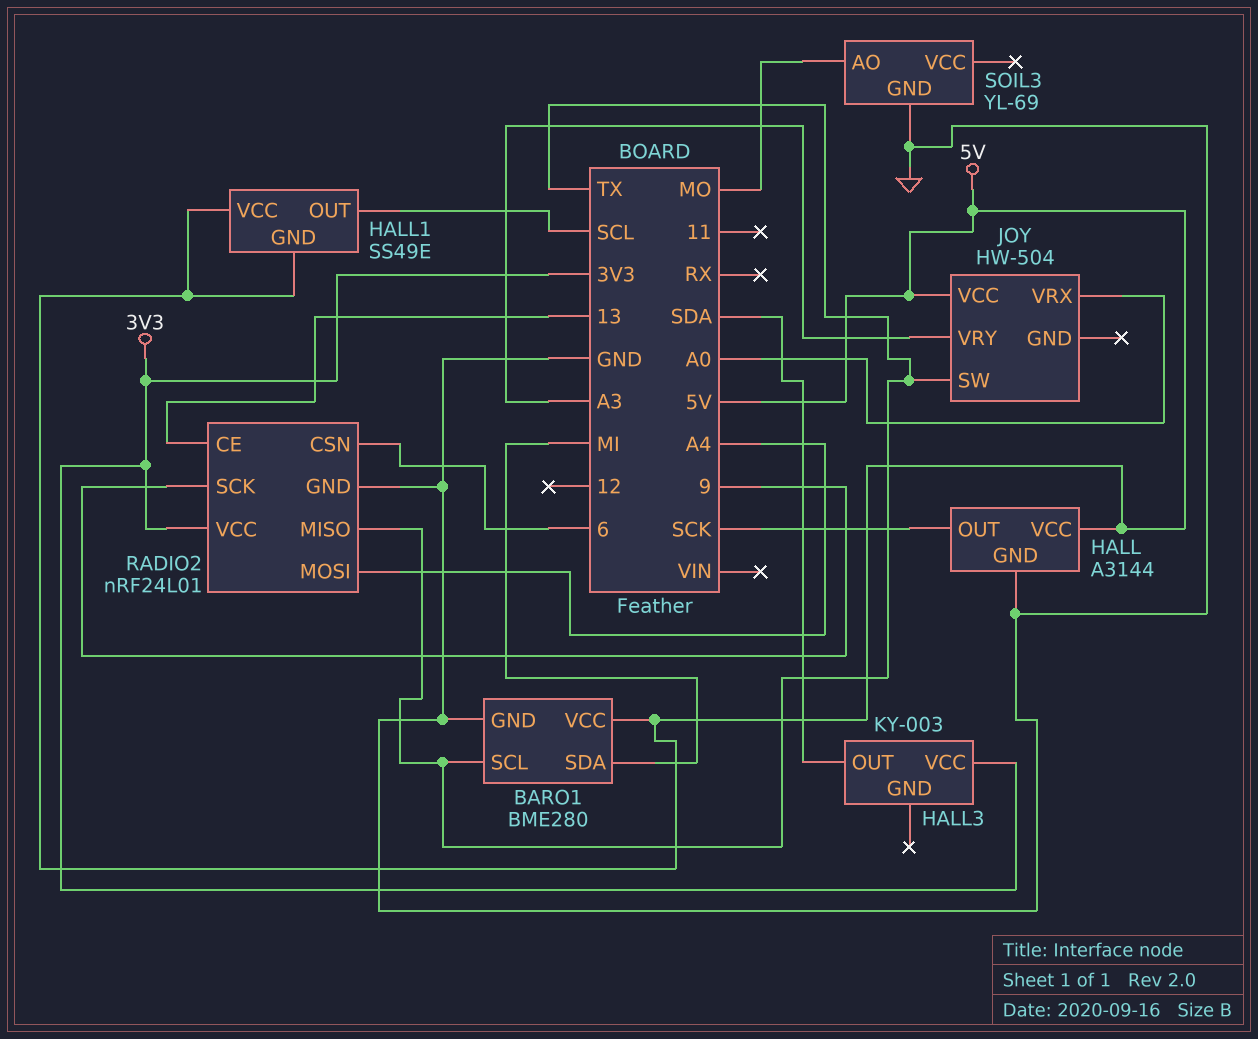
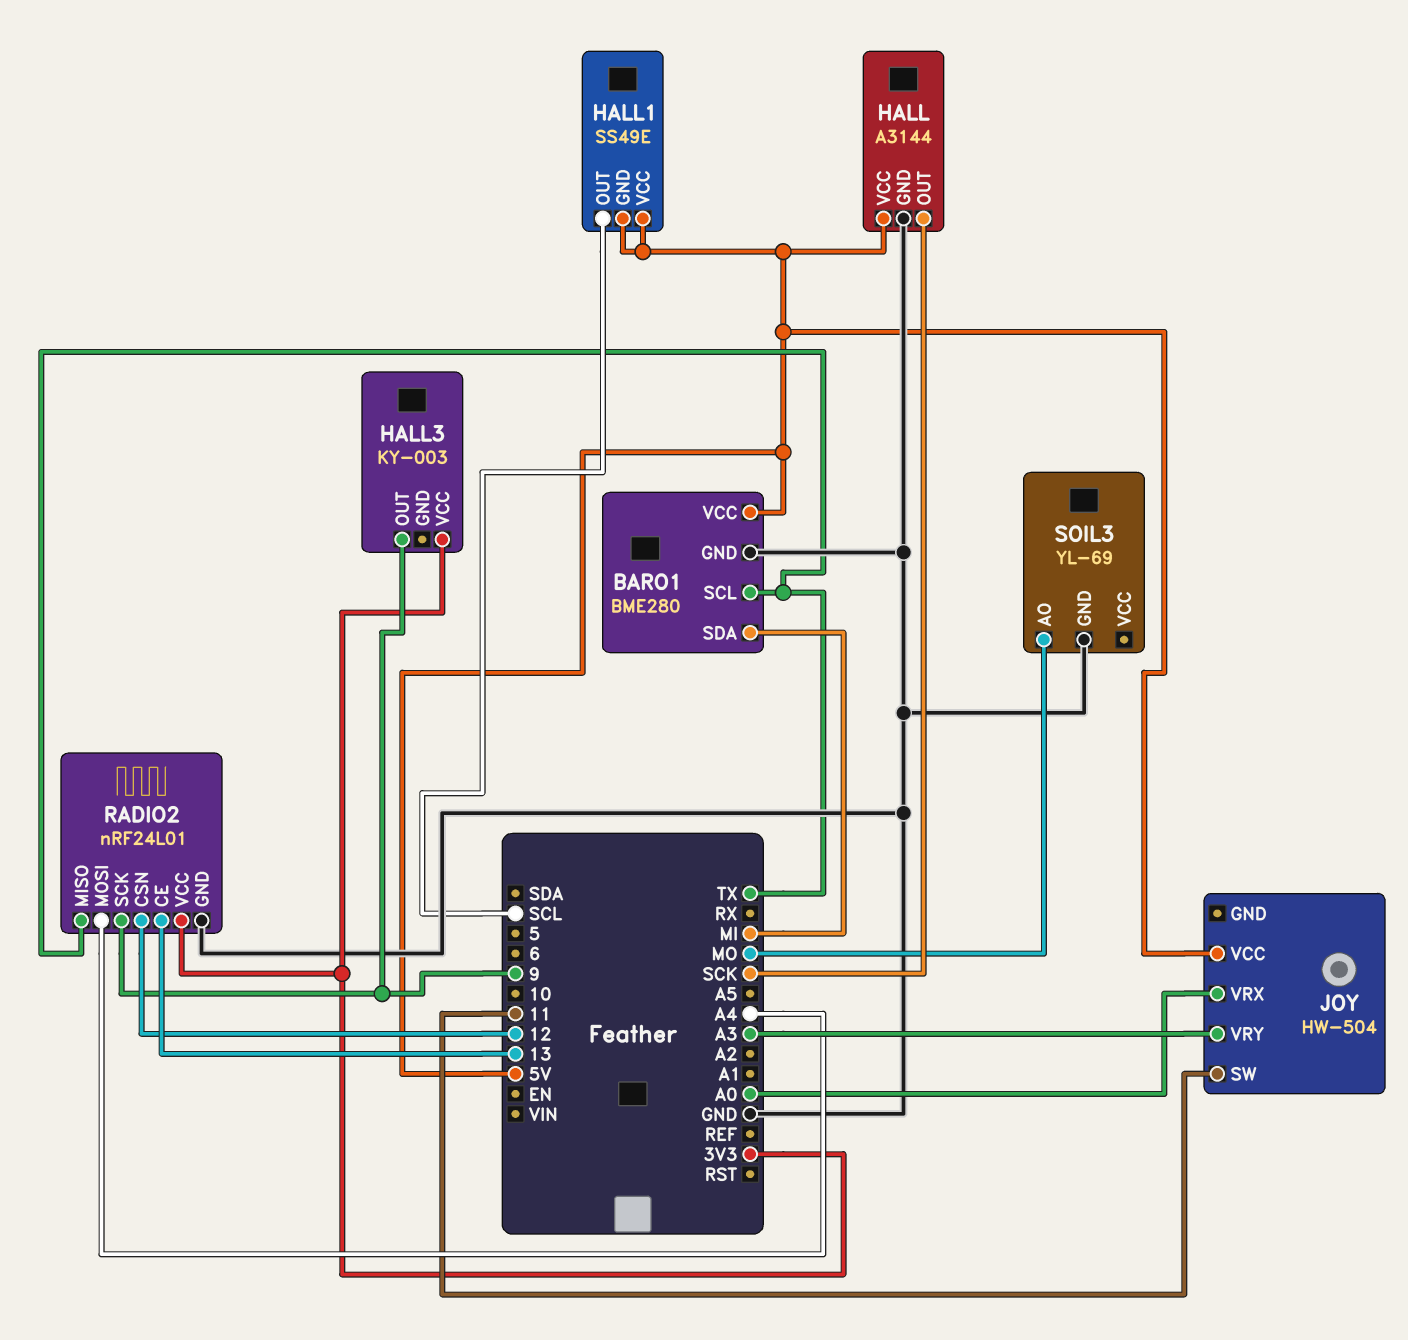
HALL3 pin OUT: SDA -> 9
JOY pin SW: TX -> 11
RADIO2 pin CSN: 6 -> 12

